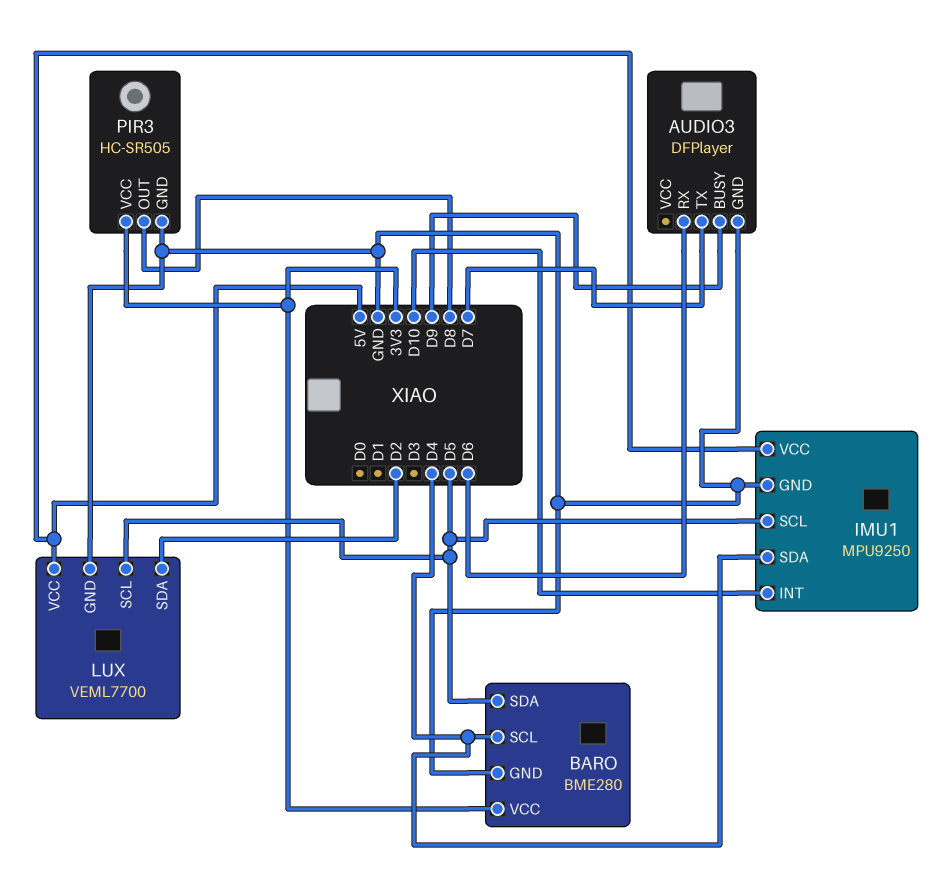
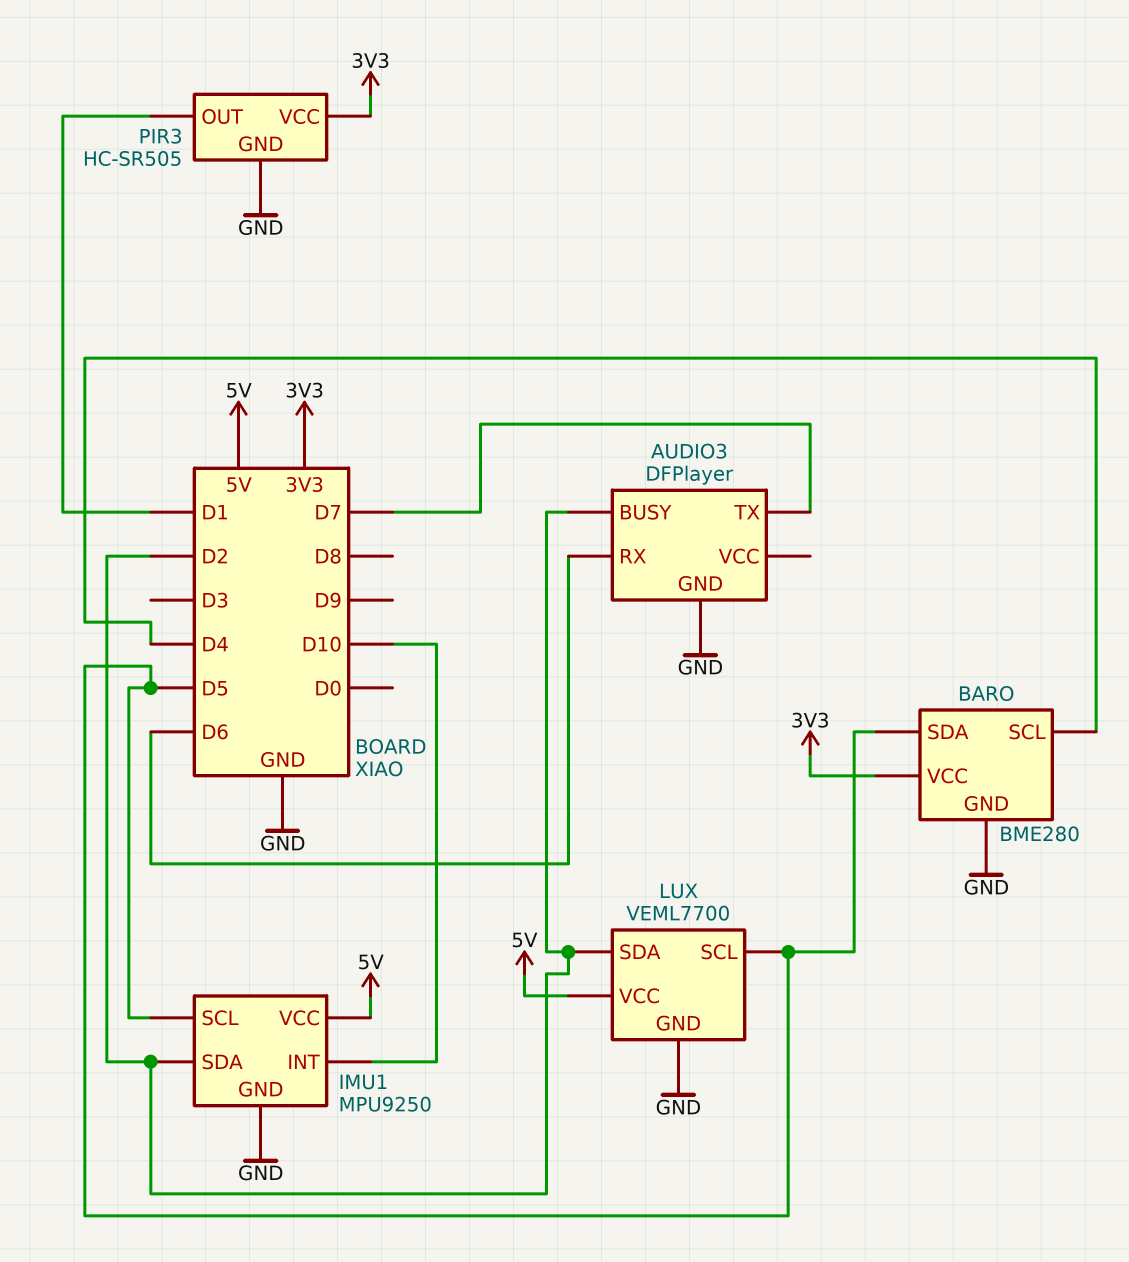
AUDIO3 pin BUSY: D9 -> D2
IMU1 pin SDA: D4 -> D2
PIR3 pin OUT: D8 -> D1

